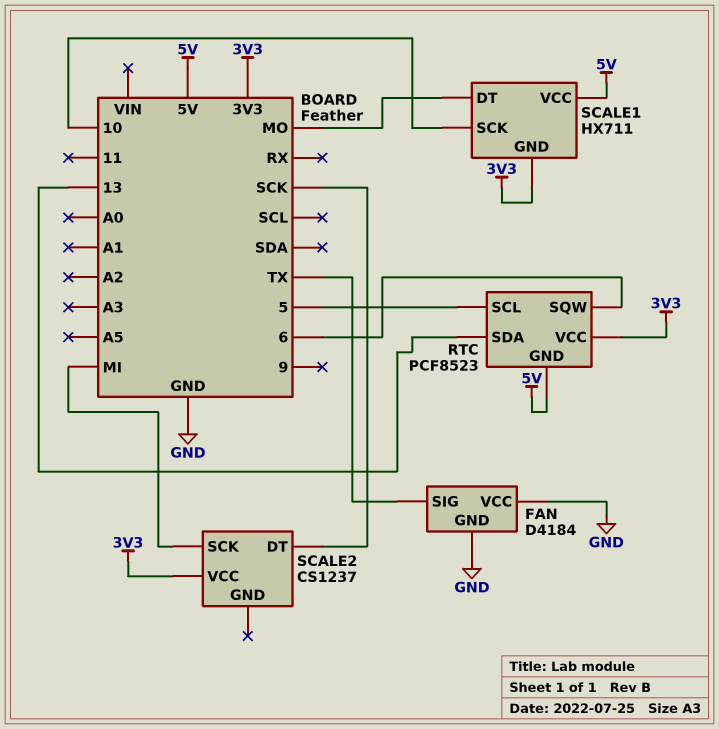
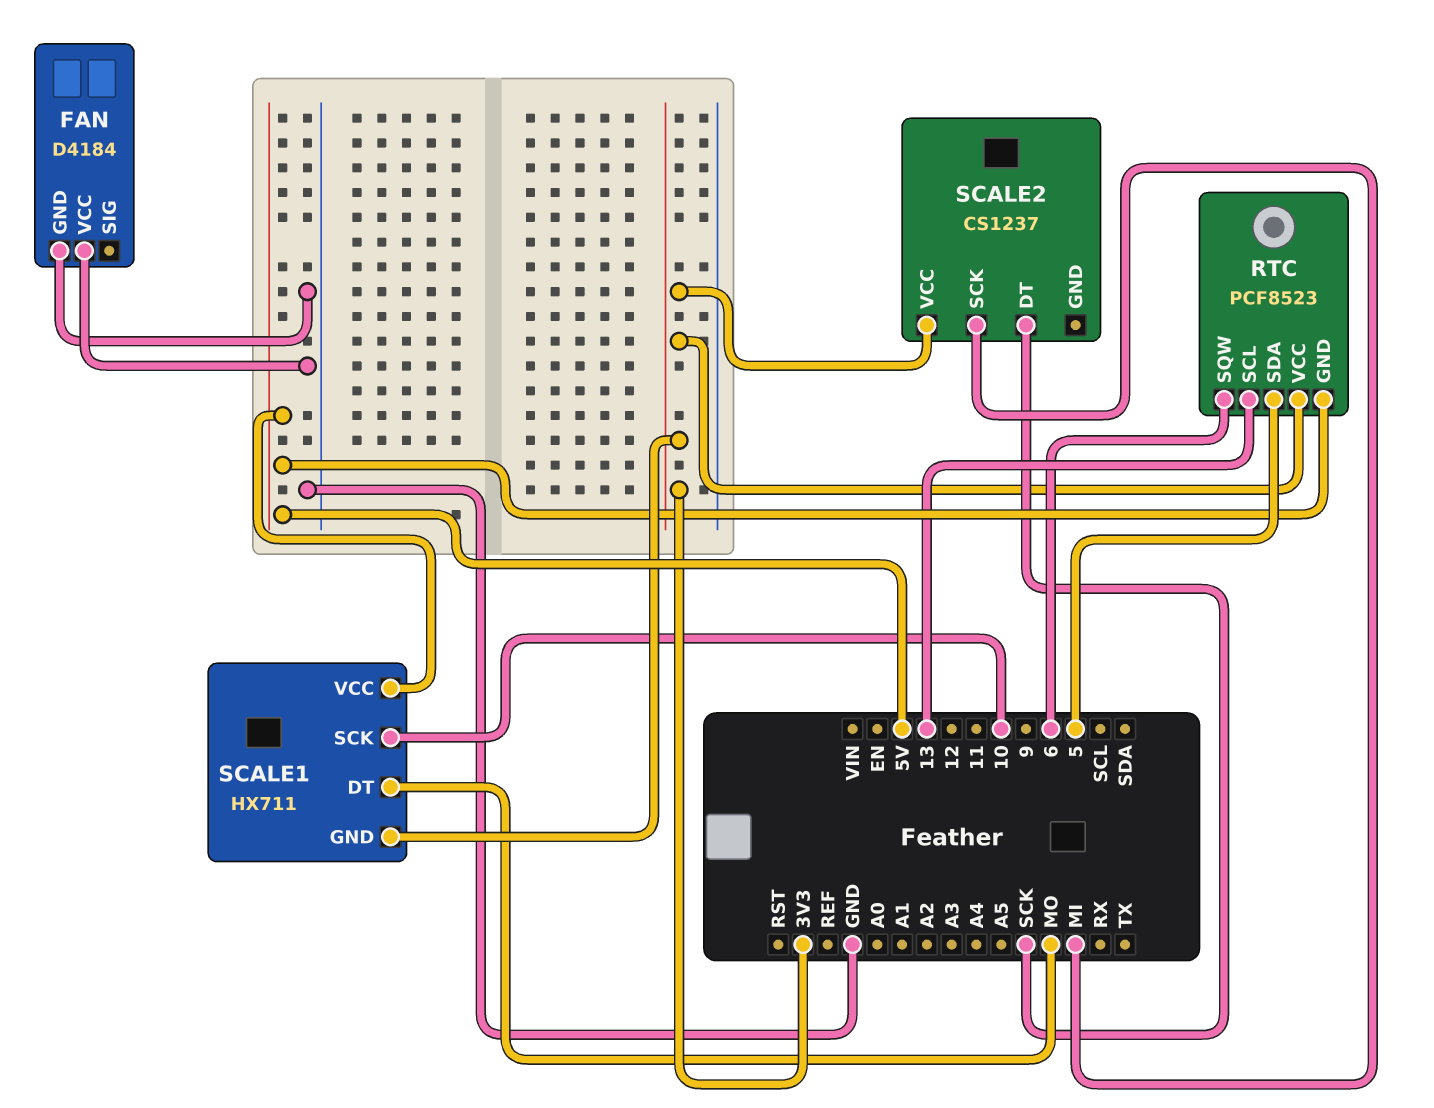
FAN pin SIG: TX -> none
RTC pin SCL: 5 -> 13
RTC pin SDA: 13 -> 5

